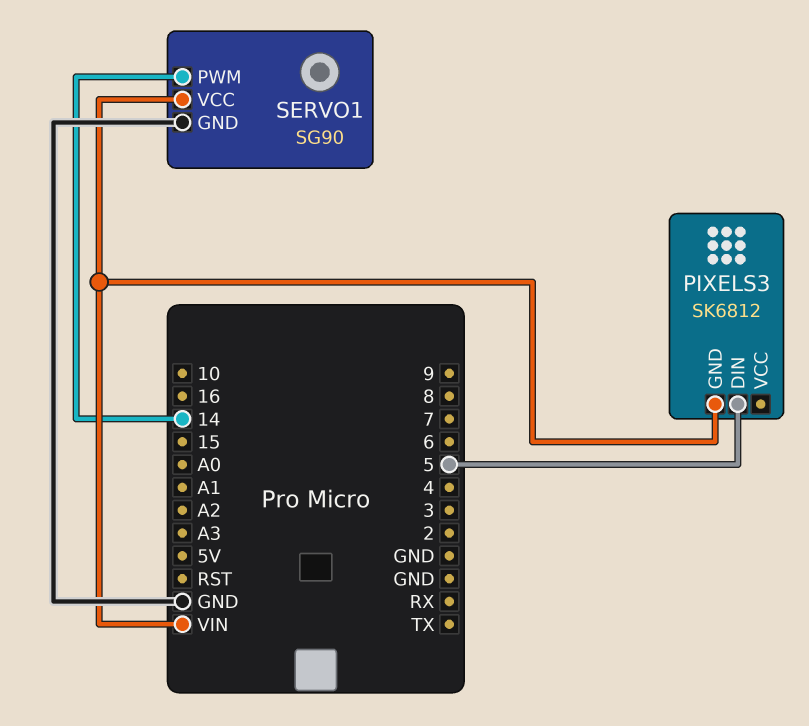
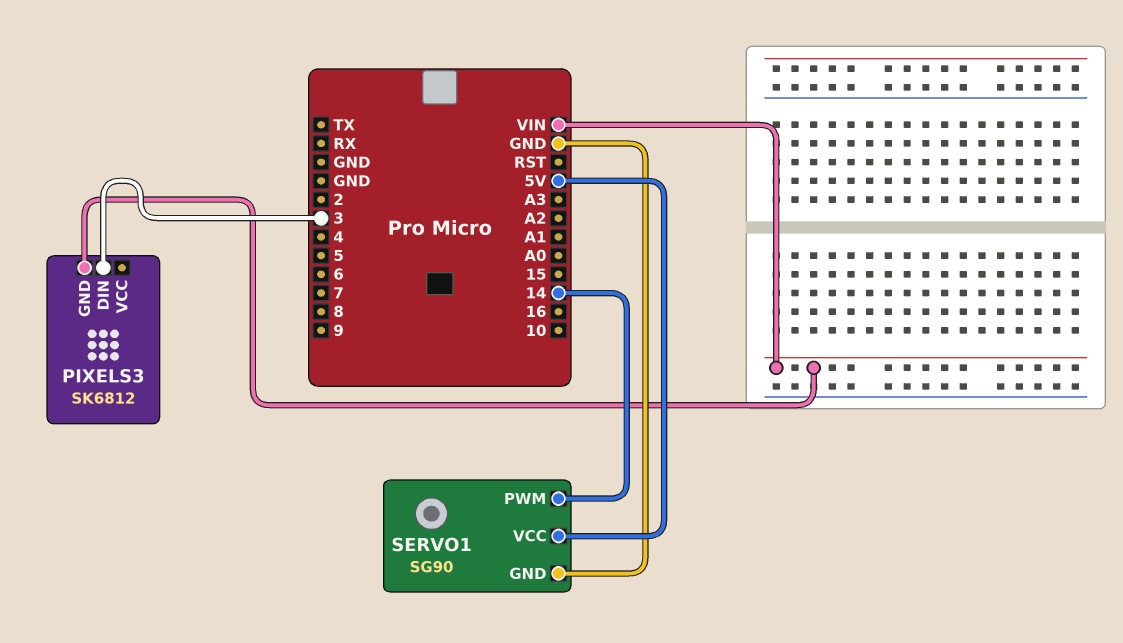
PIXELS3 pin DIN: 5 -> 3
SERVO1 pin VCC: VIN -> 5V

